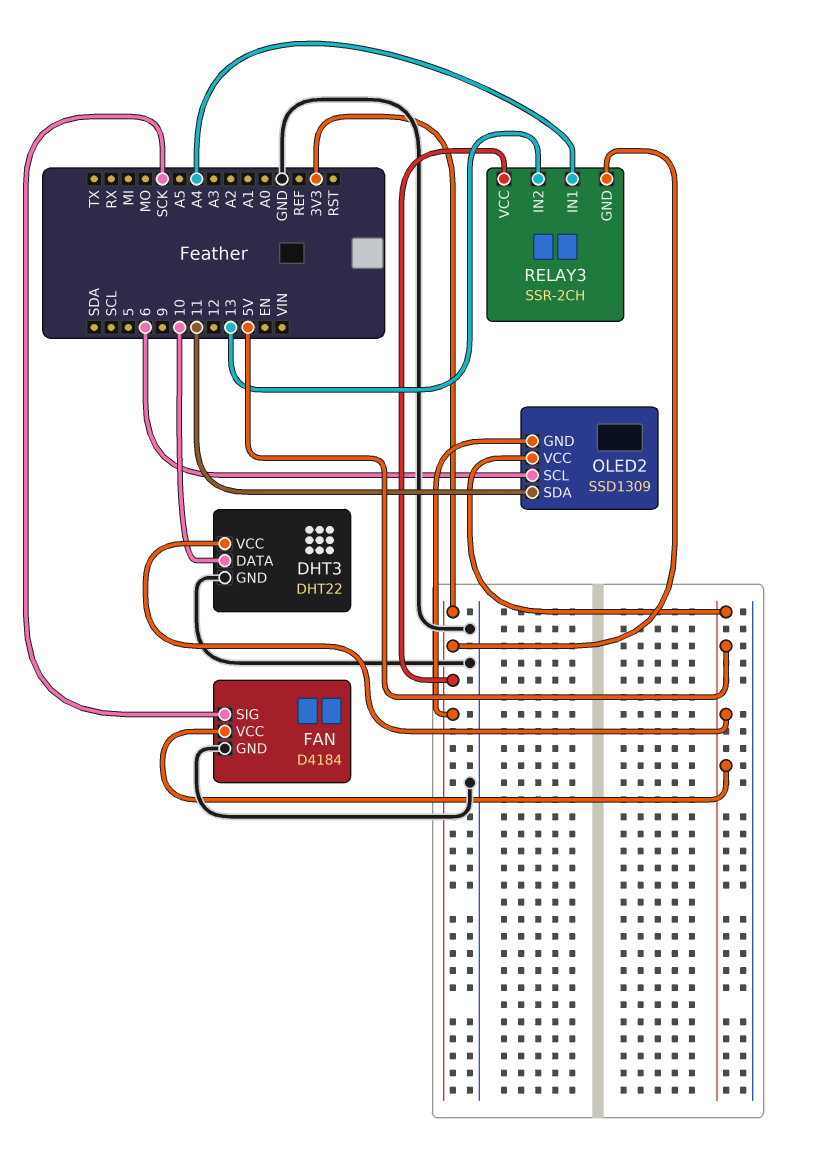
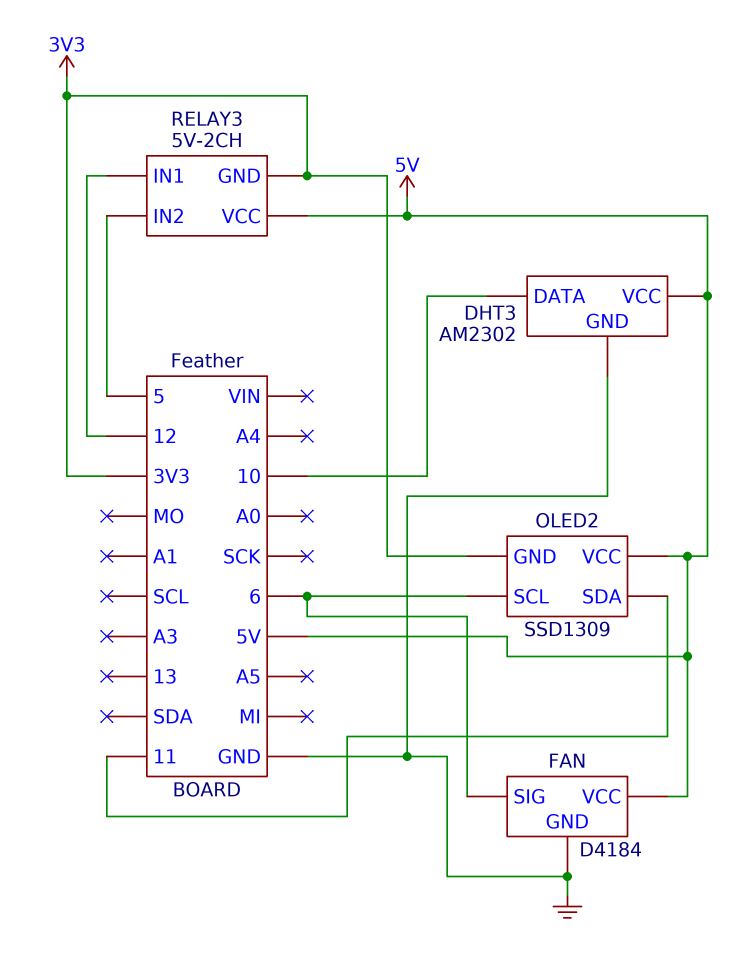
DHT3: DHT22 -> AM2302
FAN pin SIG: SCK -> 6
RELAY3: SSR-2CH -> 5V-2CH
RELAY3 pin IN1: A4 -> 12
RELAY3 pin IN2: 13 -> 5
RELAY3 pin VCC: 3V3 -> 5V

